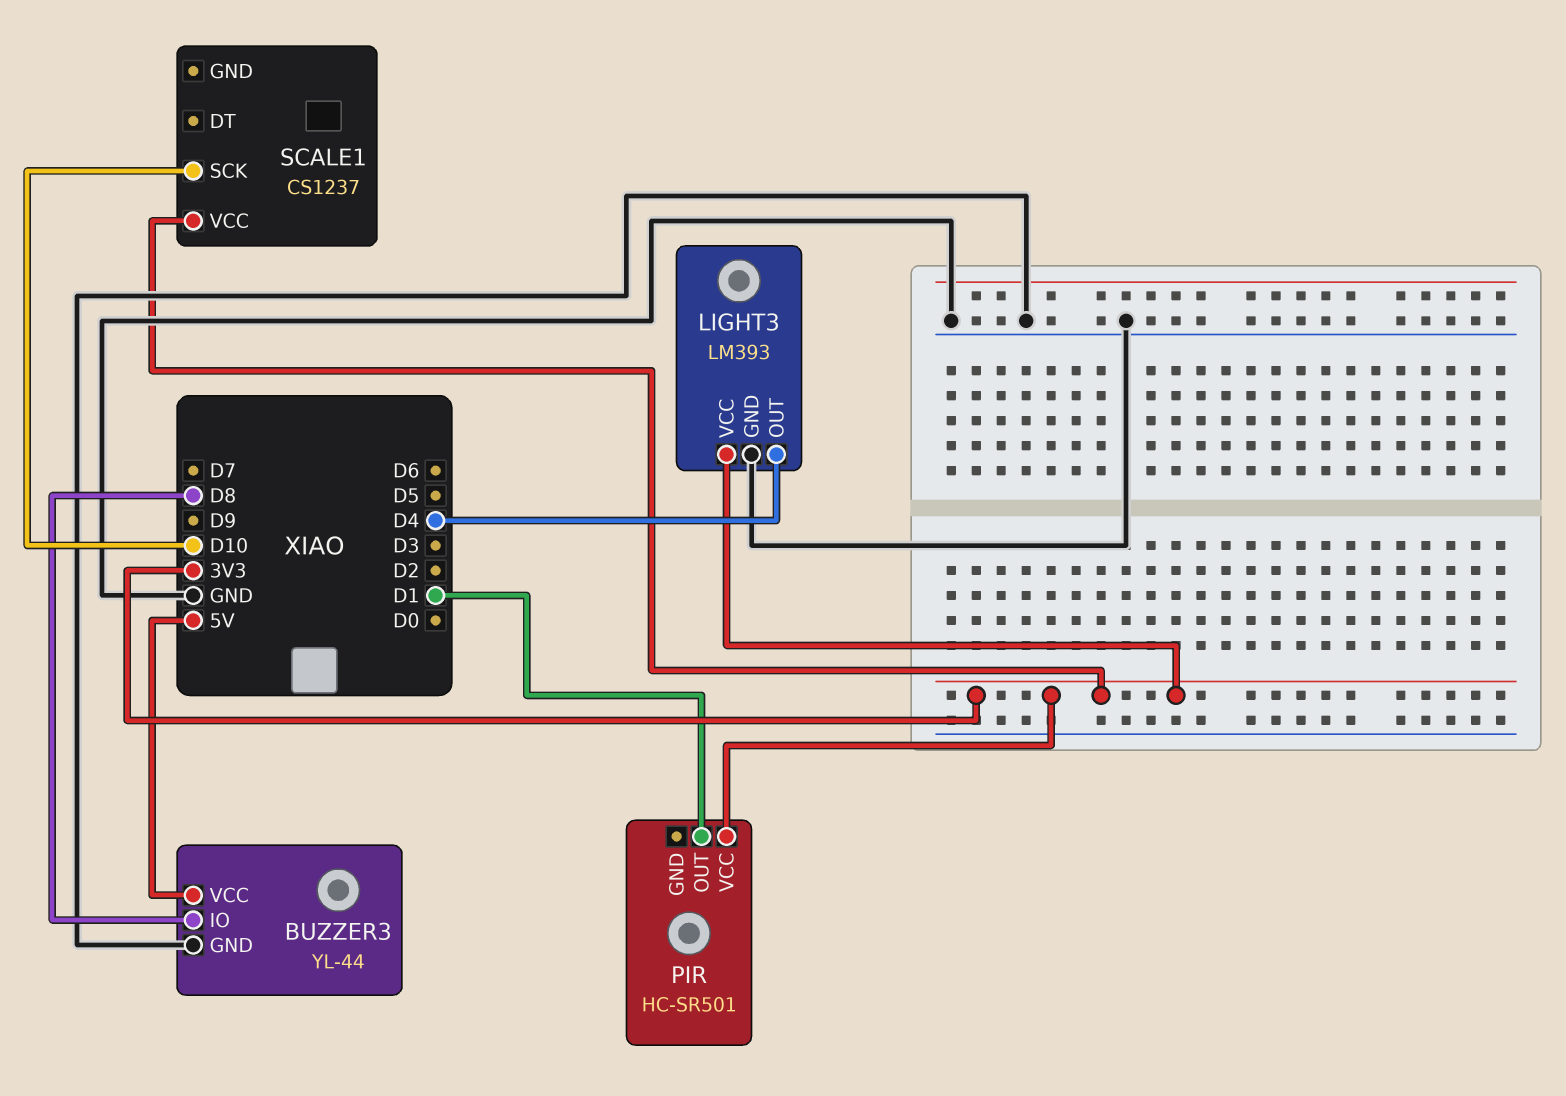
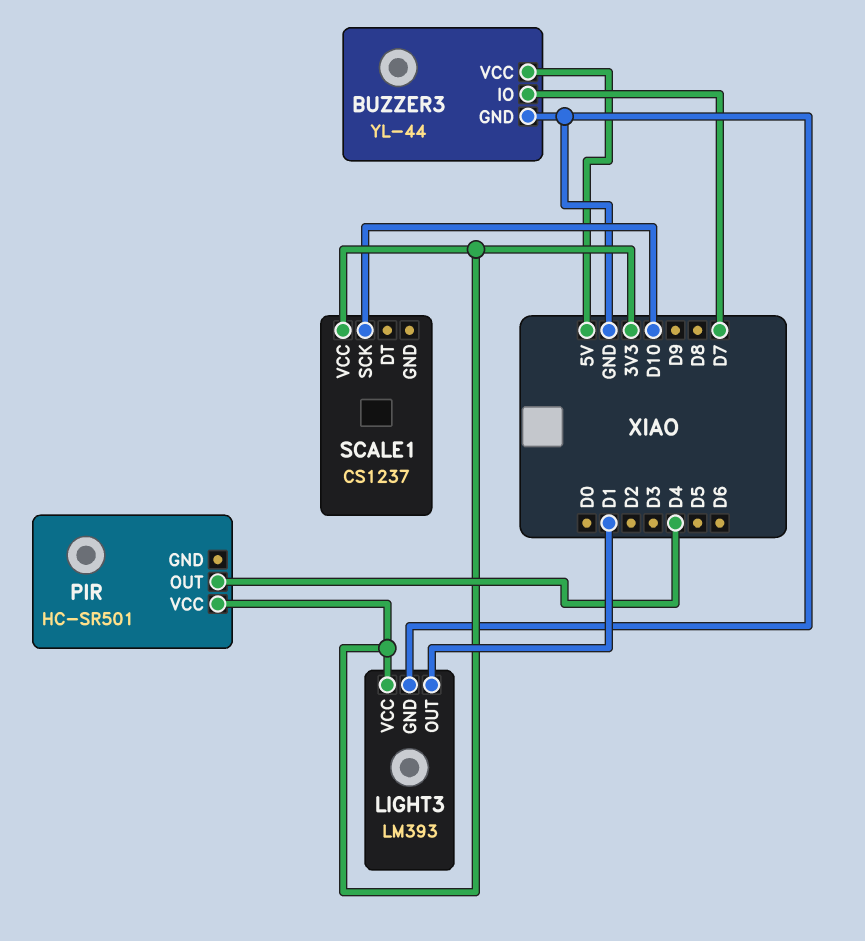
BUZZER3 pin IO: D8 -> D7
LIGHT3 pin OUT: D4 -> D1
PIR pin OUT: D1 -> D4

